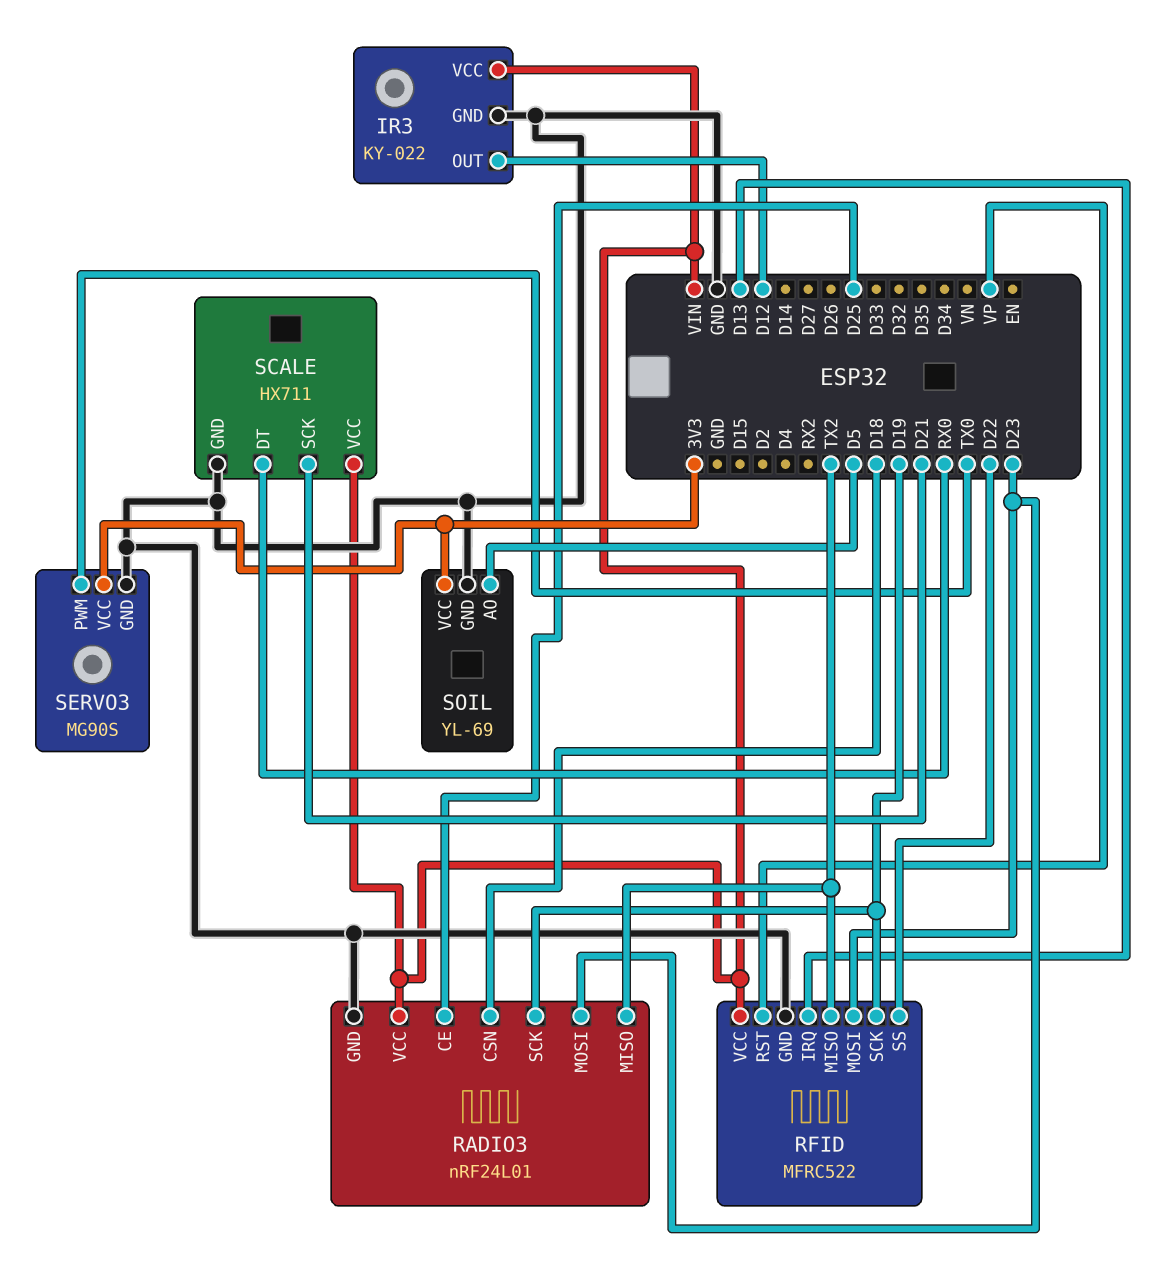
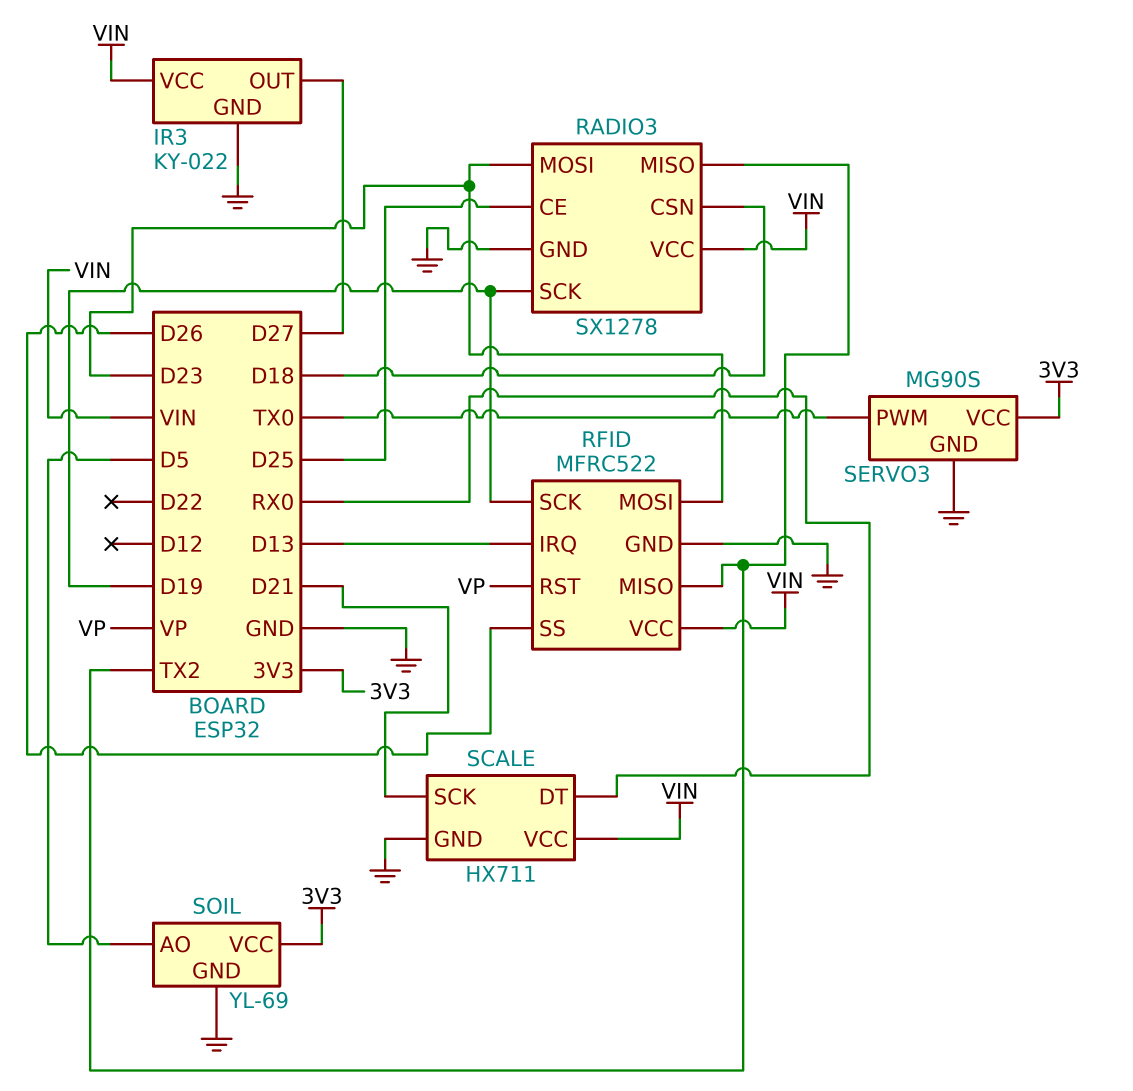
IR3 pin OUT: D12 -> D27
RADIO3: nRF24L01 -> SX1278
RFID pin SS: D22 -> D26

